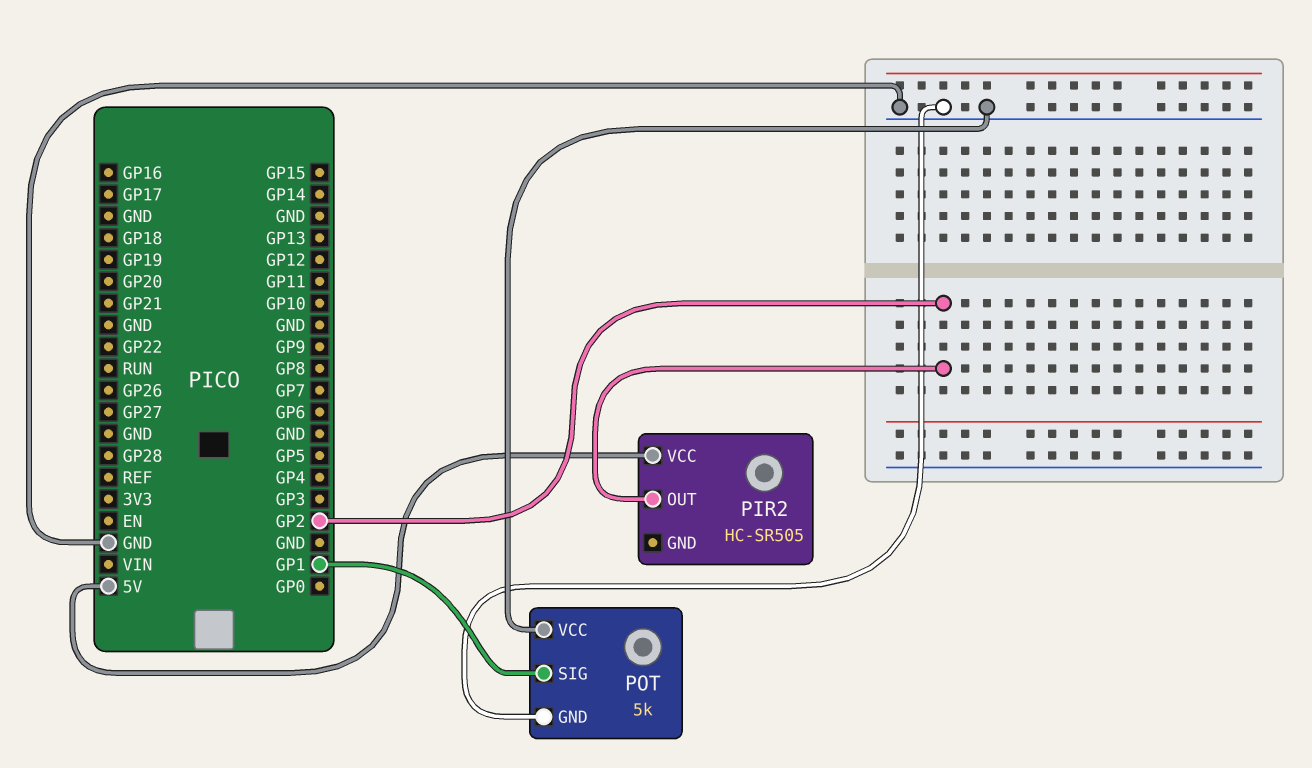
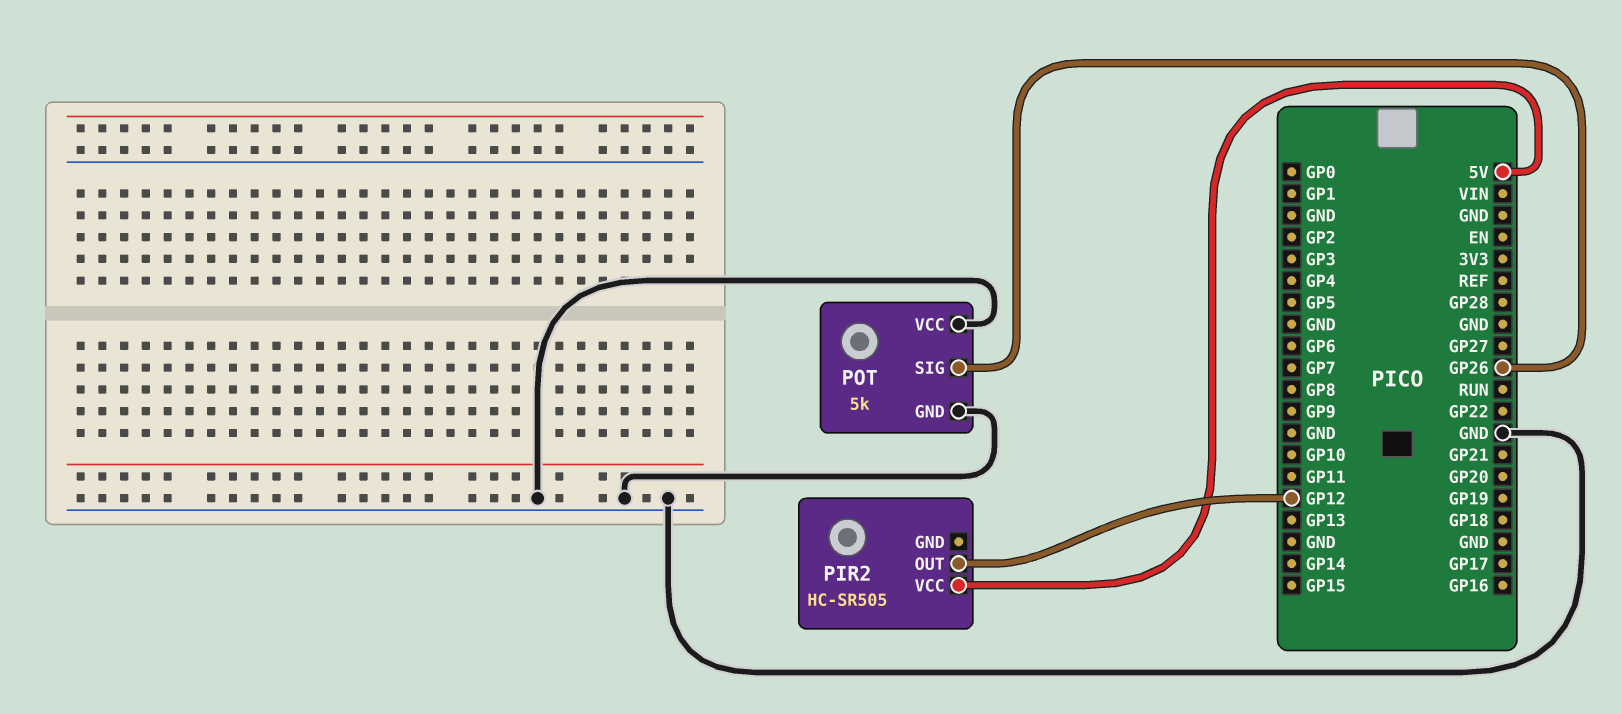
PIR2 pin OUT: GP2 -> GP12
POT pin SIG: GP1 -> GP26

